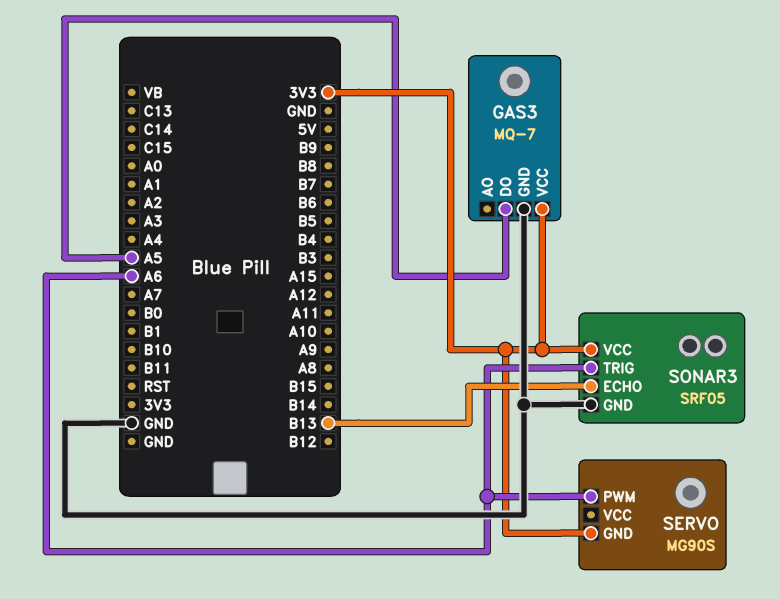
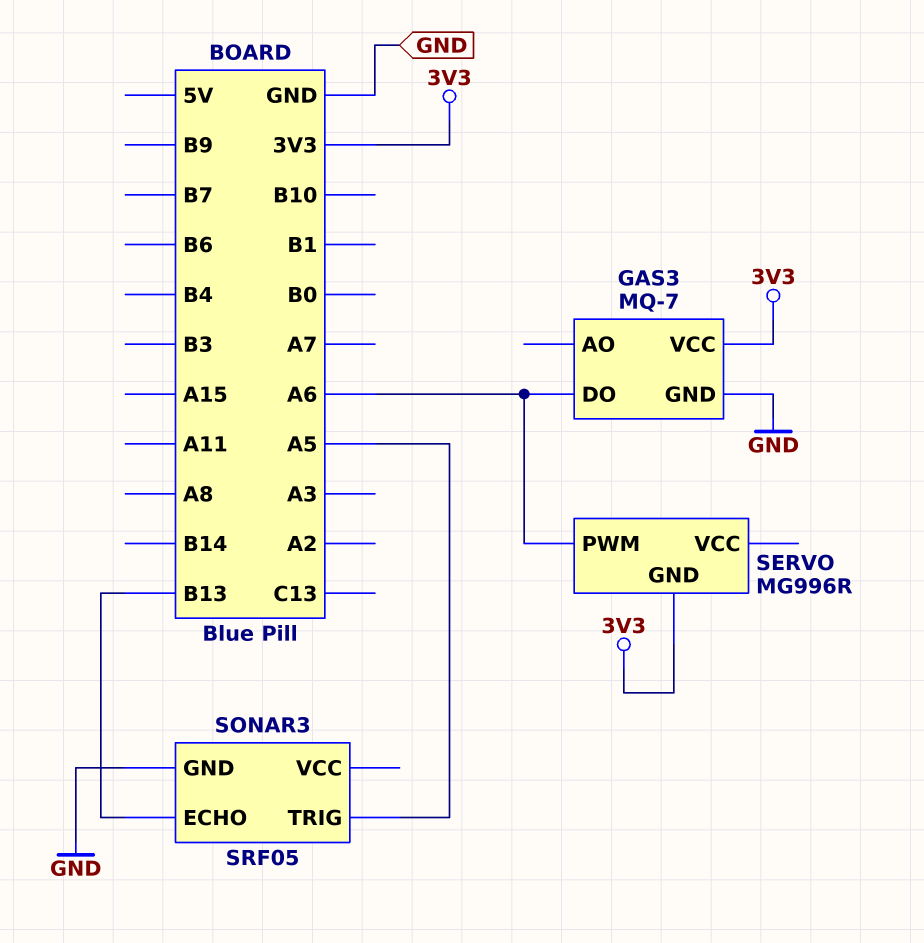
GAS3 pin DO: A5 -> A6
SERVO: MG90S -> MG996R
SONAR3 pin TRIG: A6 -> A5
SONAR3 pin VCC: 3V3 -> none

